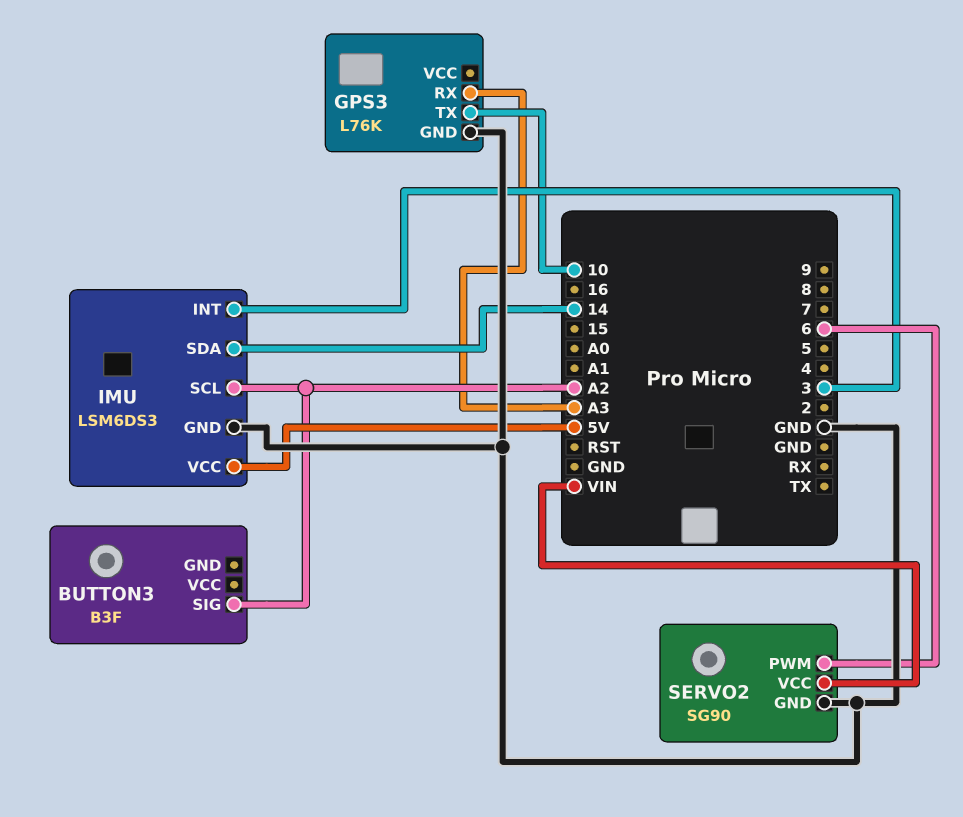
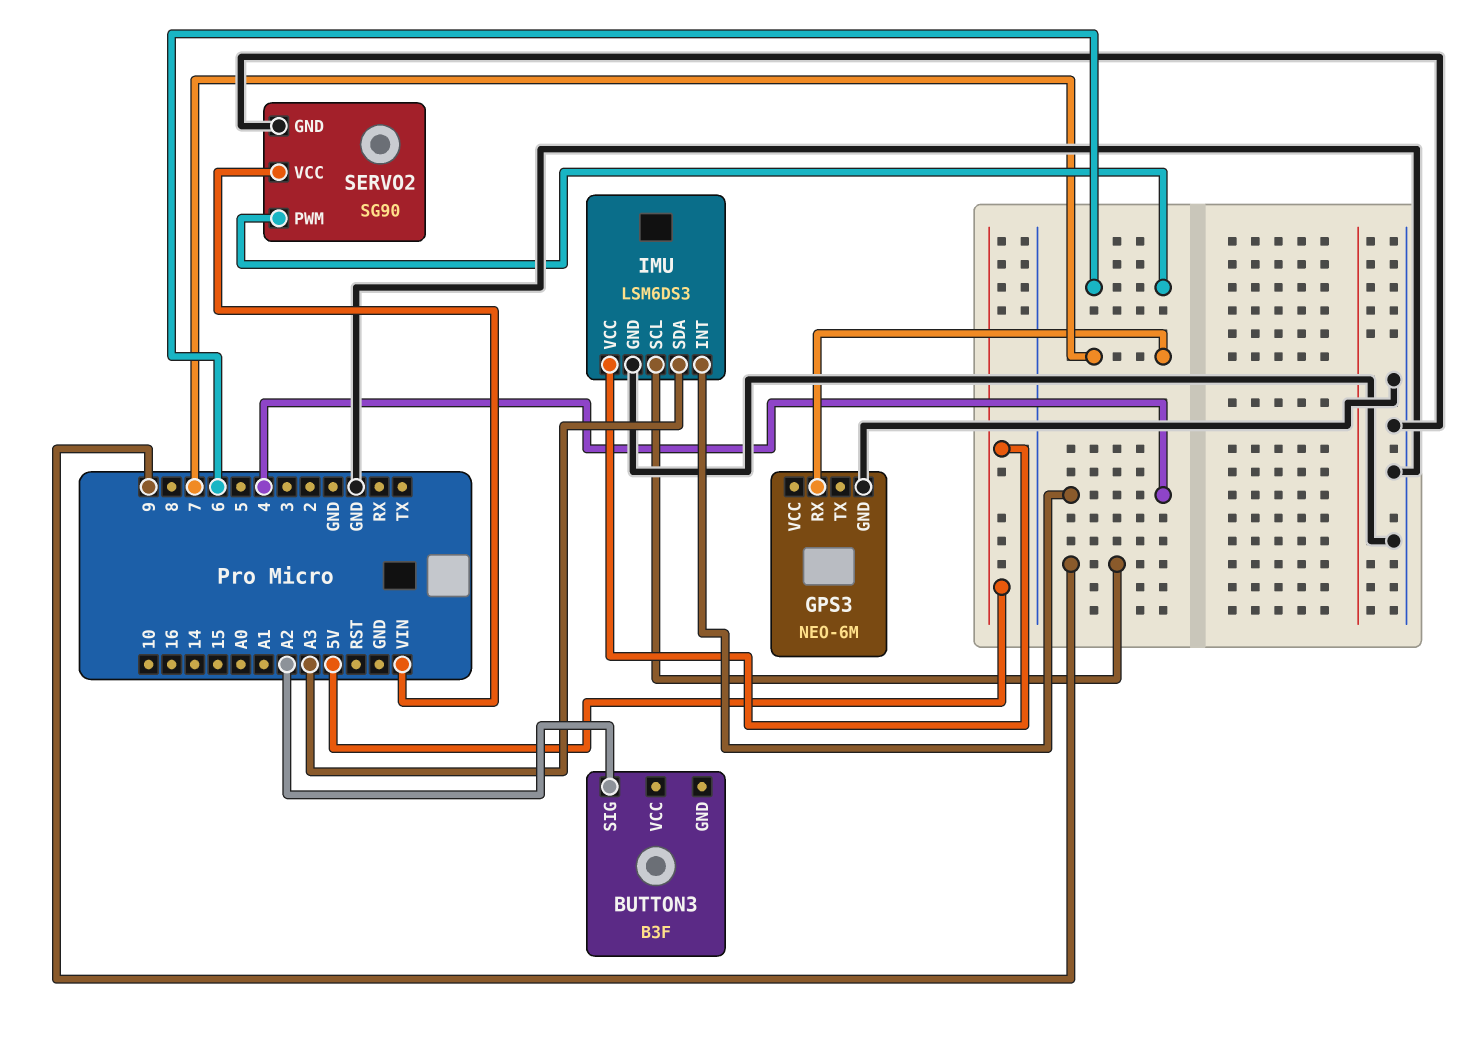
GPS3: L76K -> NEO-6M
GPS3 pin RX: A3 -> 7
GPS3 pin TX: 10 -> none
IMU pin INT: 3 -> 4
IMU pin SCL: A2 -> 9
IMU pin SDA: 14 -> A3

